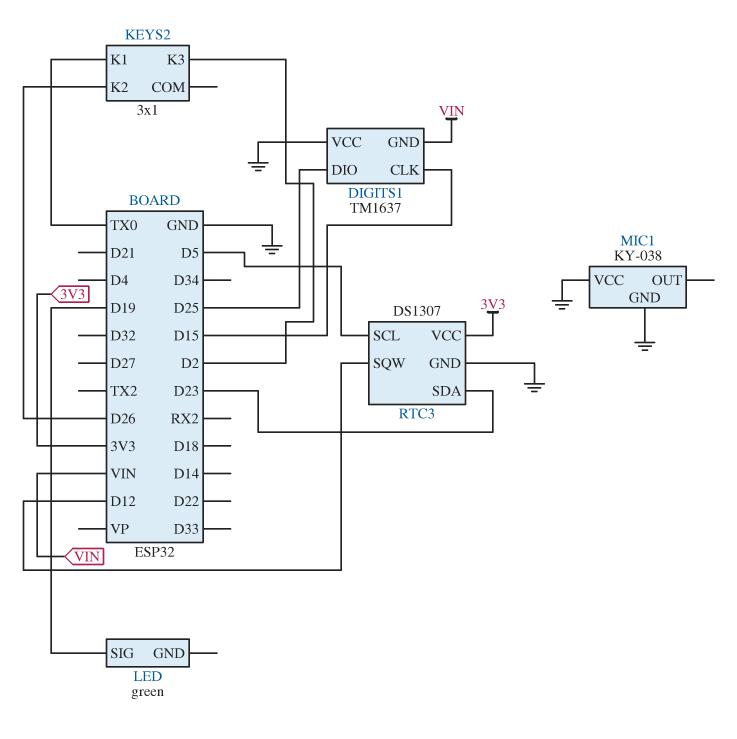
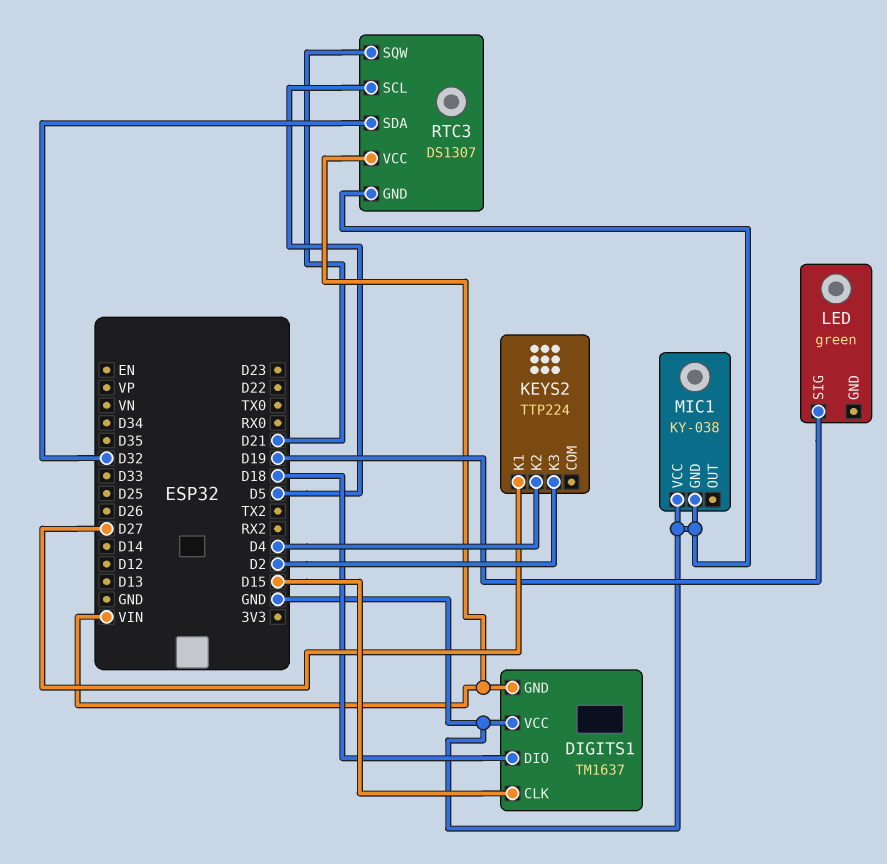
DIGITS1 pin DIO: D25 -> D18
KEYS2: 3x1 -> TTP224
KEYS2 pin K1: TX0 -> D27
KEYS2 pin K2: D26 -> D4
RTC3 pin SDA: D23 -> D32
RTC3 pin SQW: D12 -> D21
RTC3 pin VCC: 3V3 -> VIN

